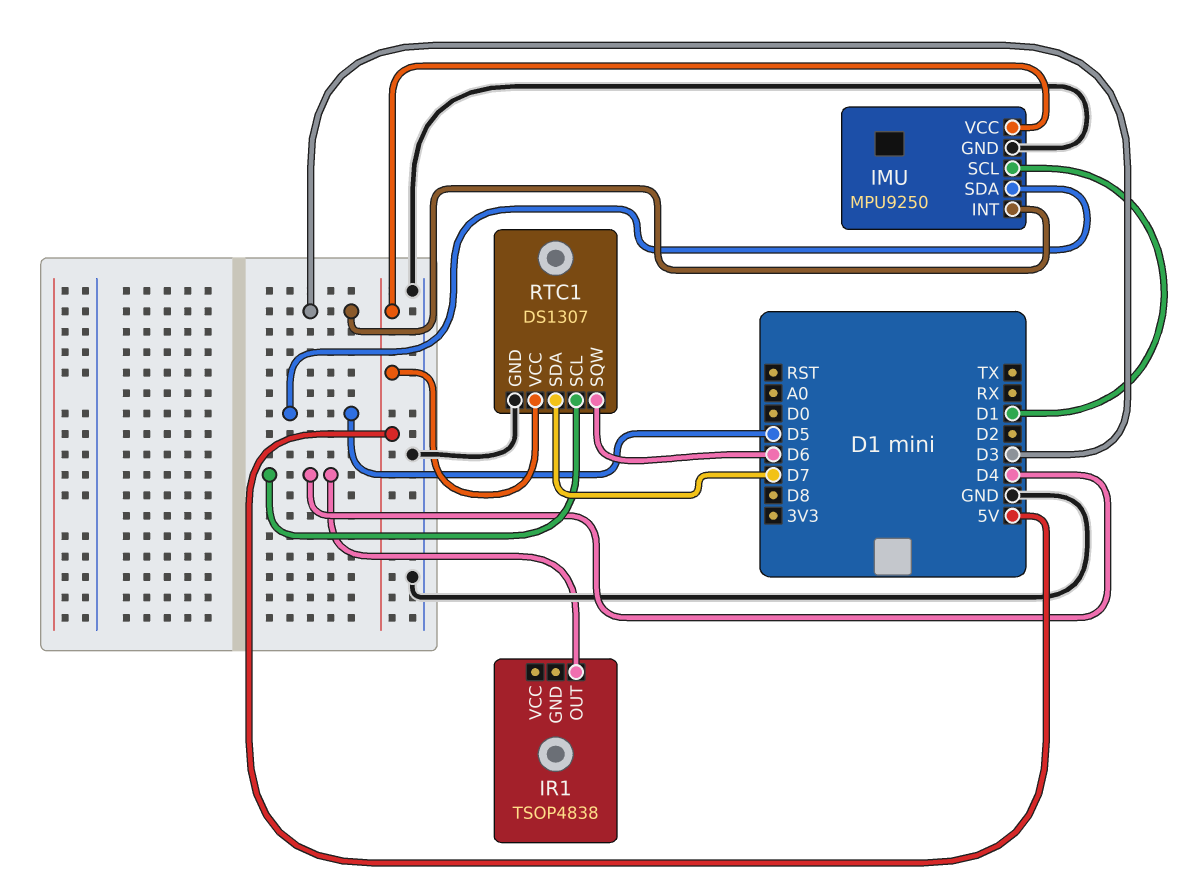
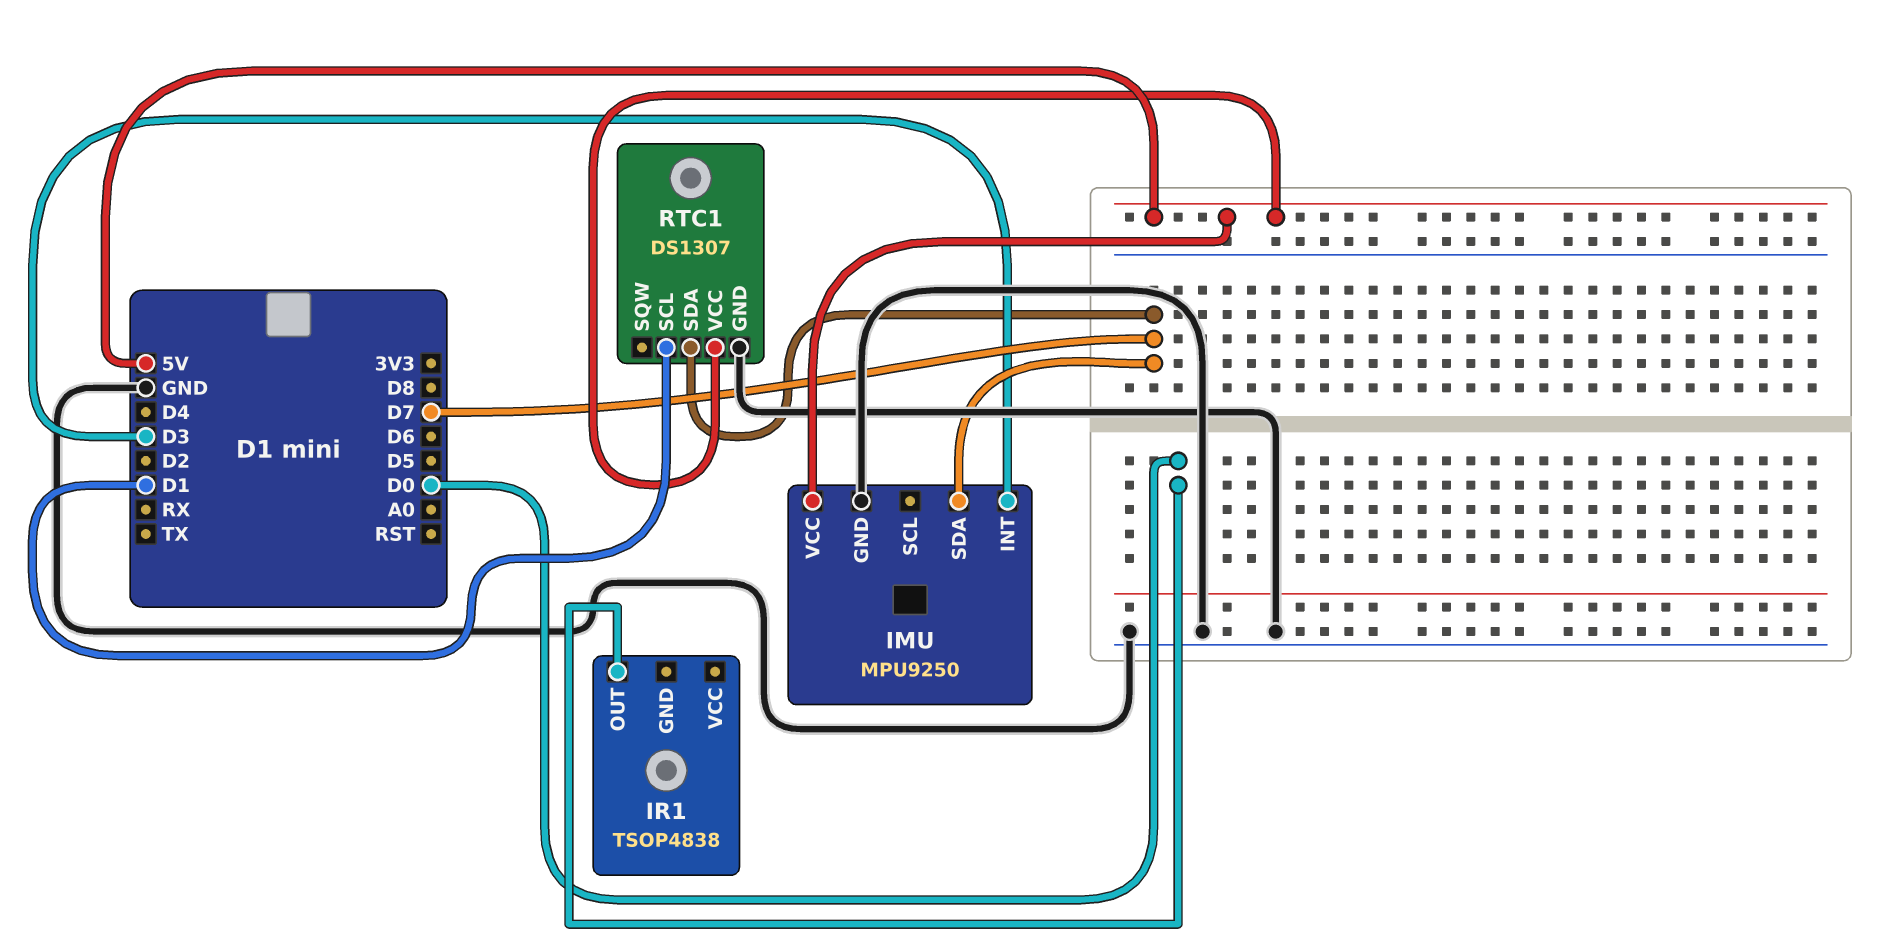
IMU pin SCL: D1 -> none
IMU pin SDA: D5 -> D7
IR1 pin OUT: D4 -> D0
RTC1 pin SCL: D4 -> D1
RTC1 pin SQW: D6 -> none

